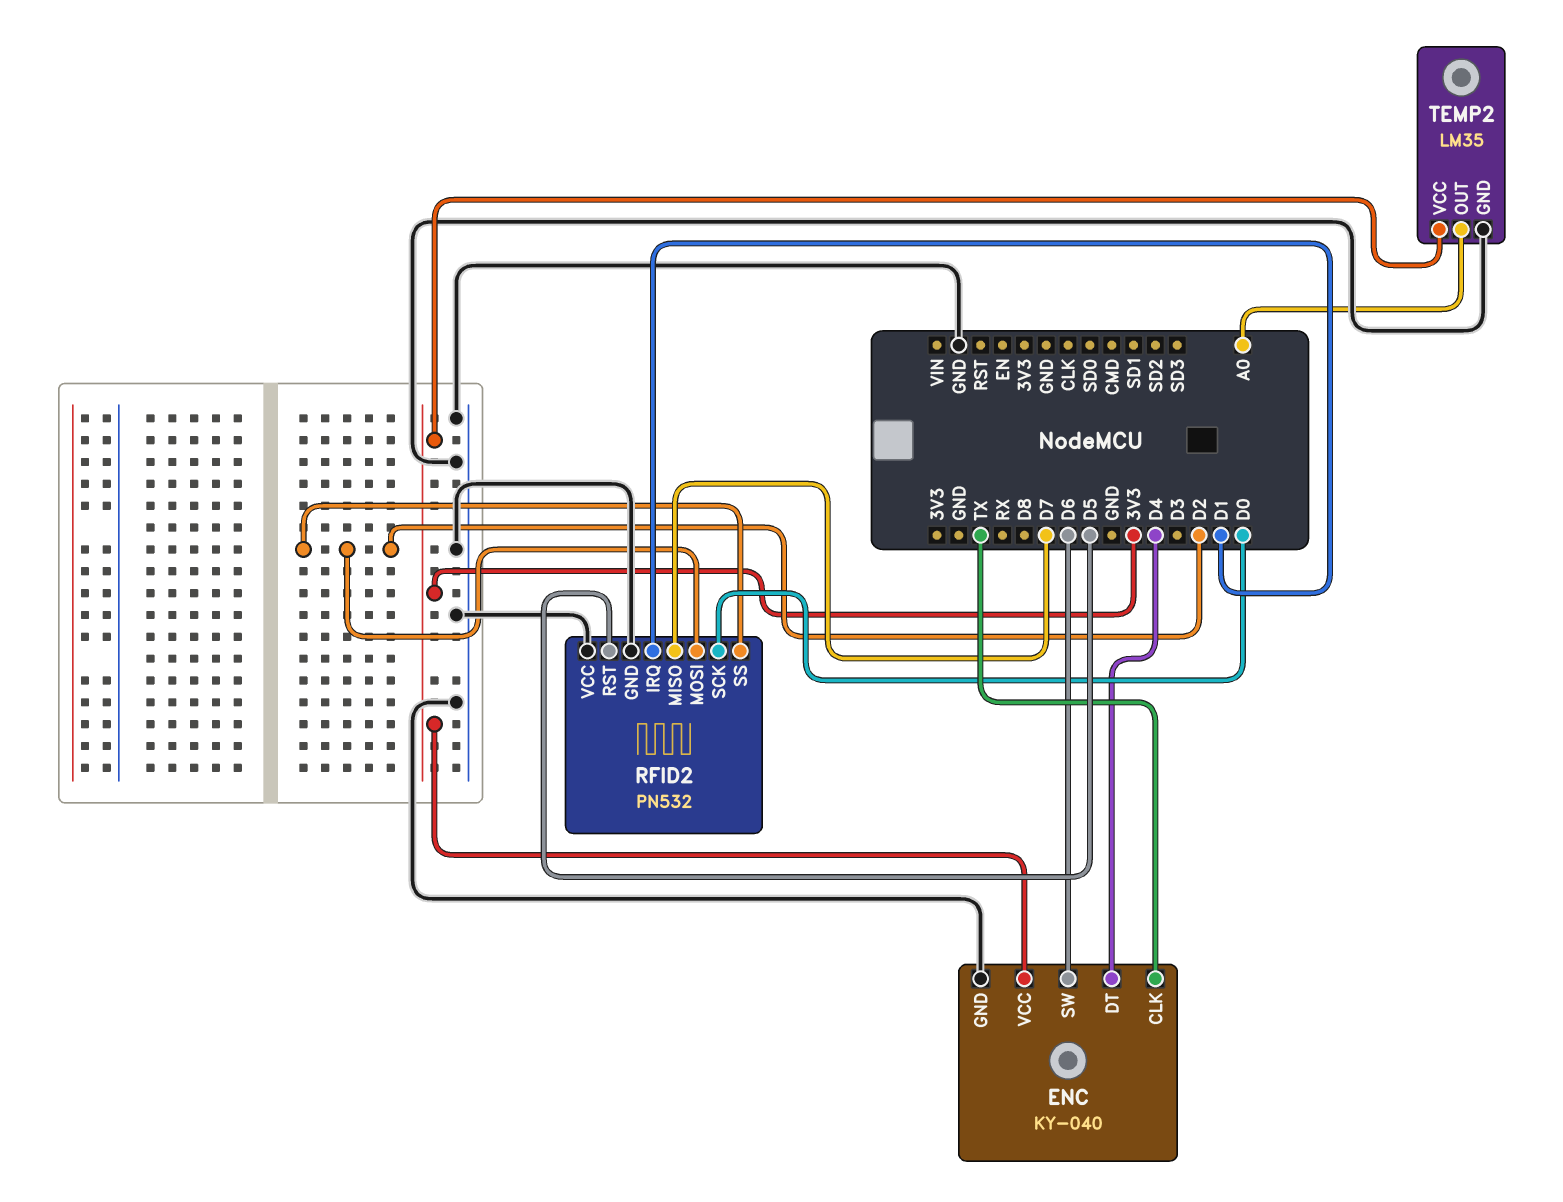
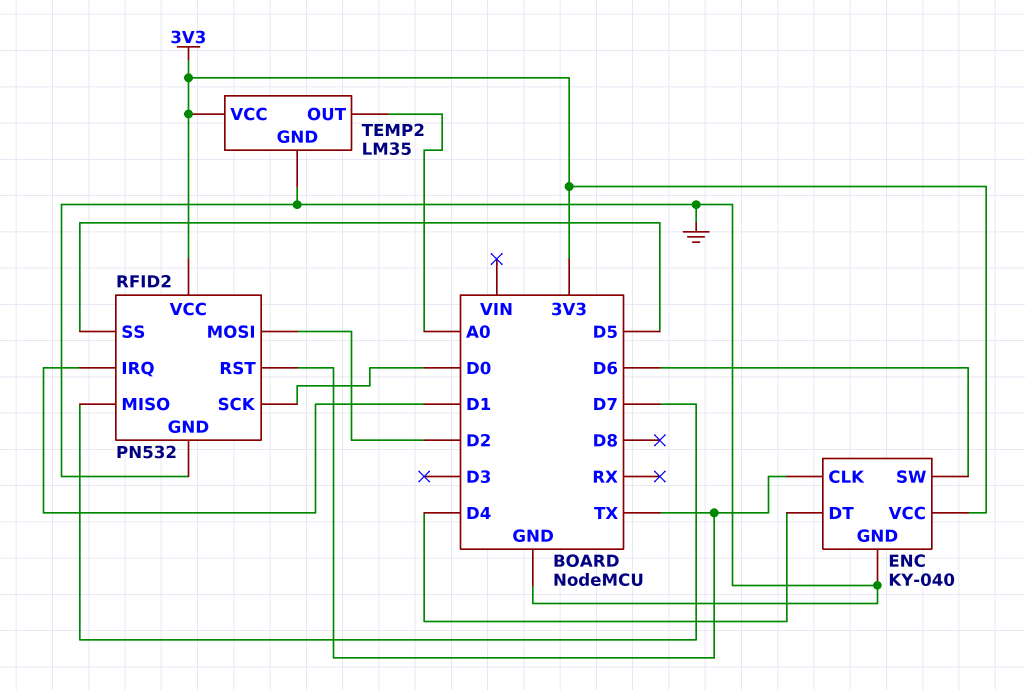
RFID2 pin RST: D5 -> TX
RFID2 pin SS: D2 -> D5
RFID2 pin VCC: GND -> 3V3

